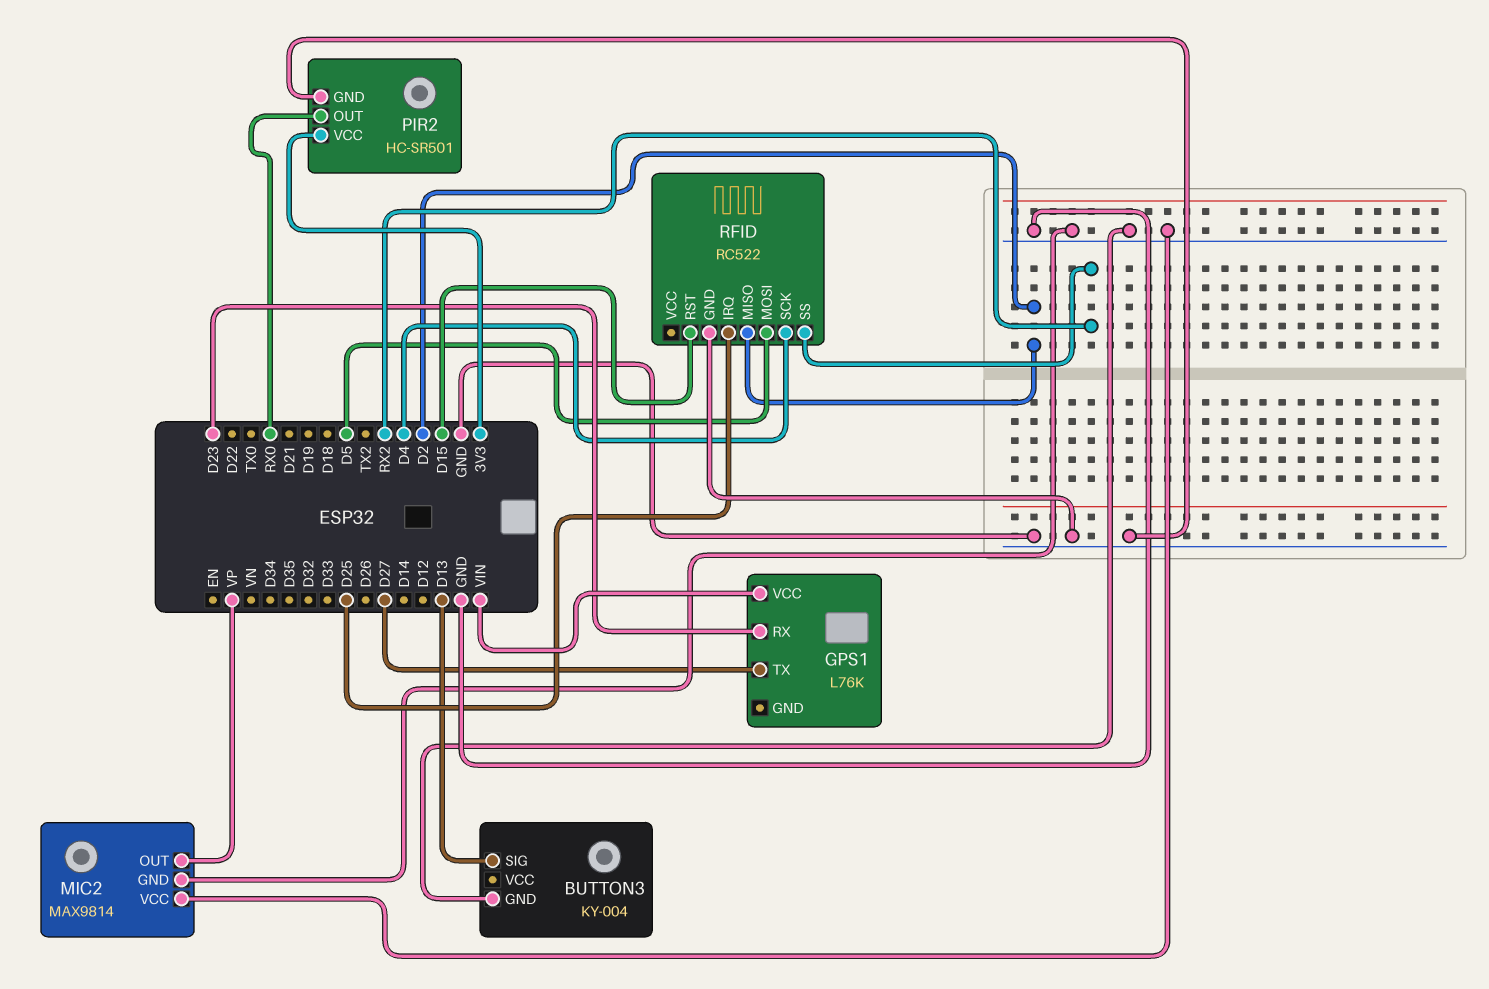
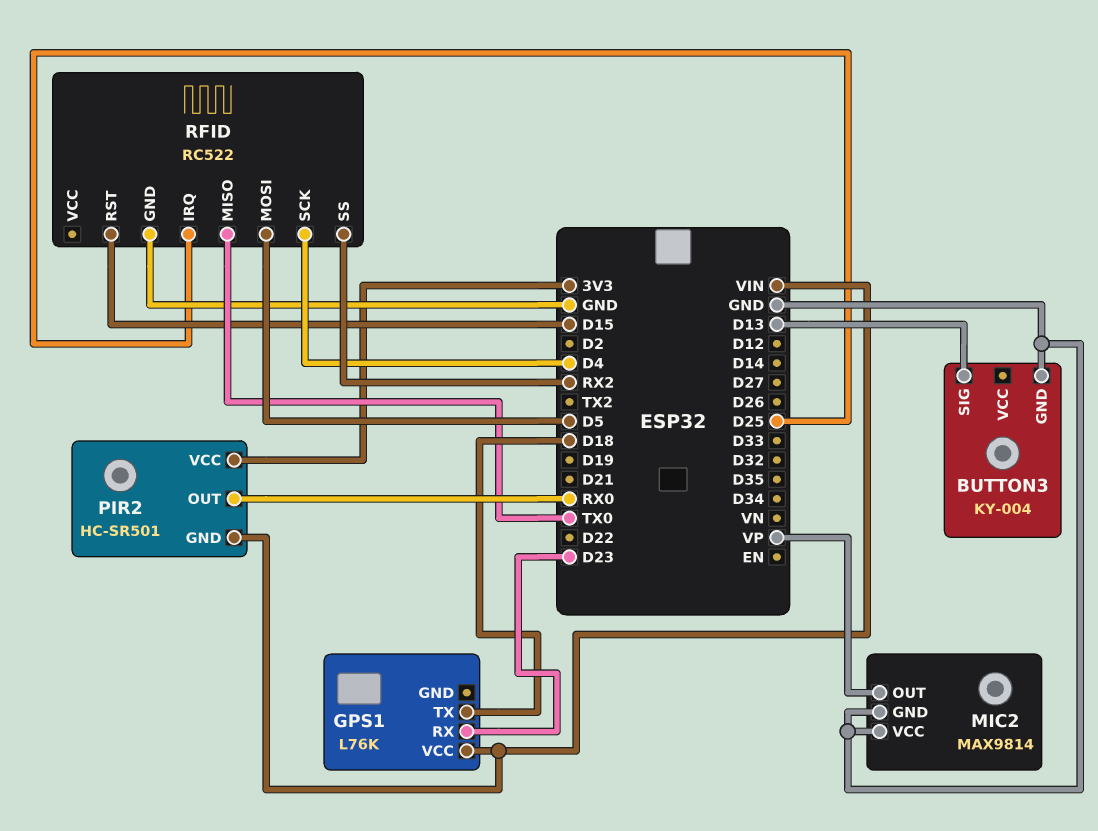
GPS1 pin TX: D27 -> D18
PIR2 pin GND: GND -> VIN
RFID pin MISO: D2 -> TX0

